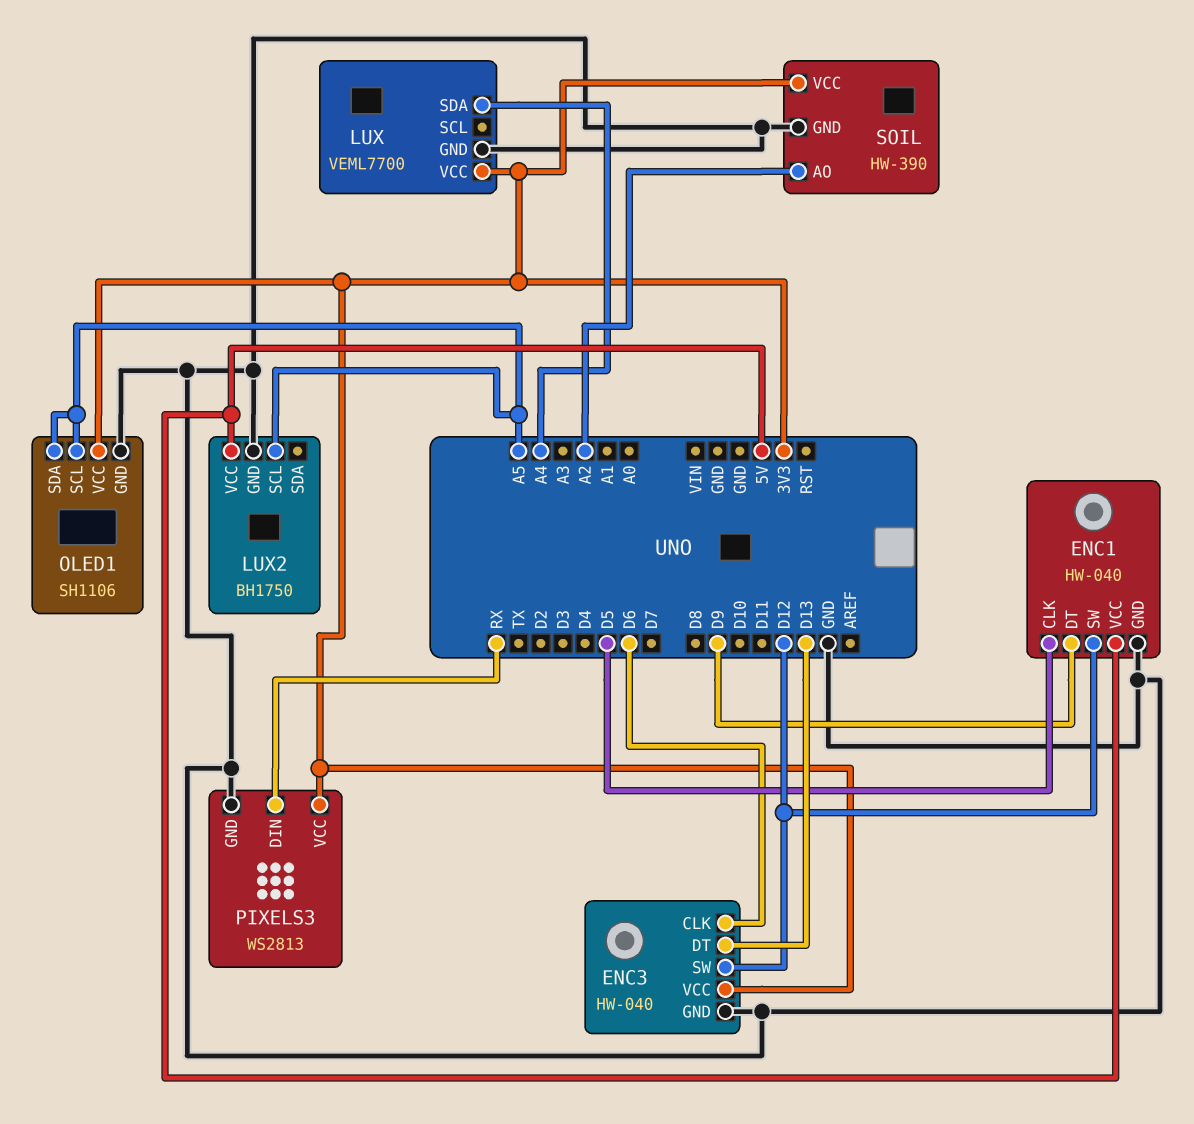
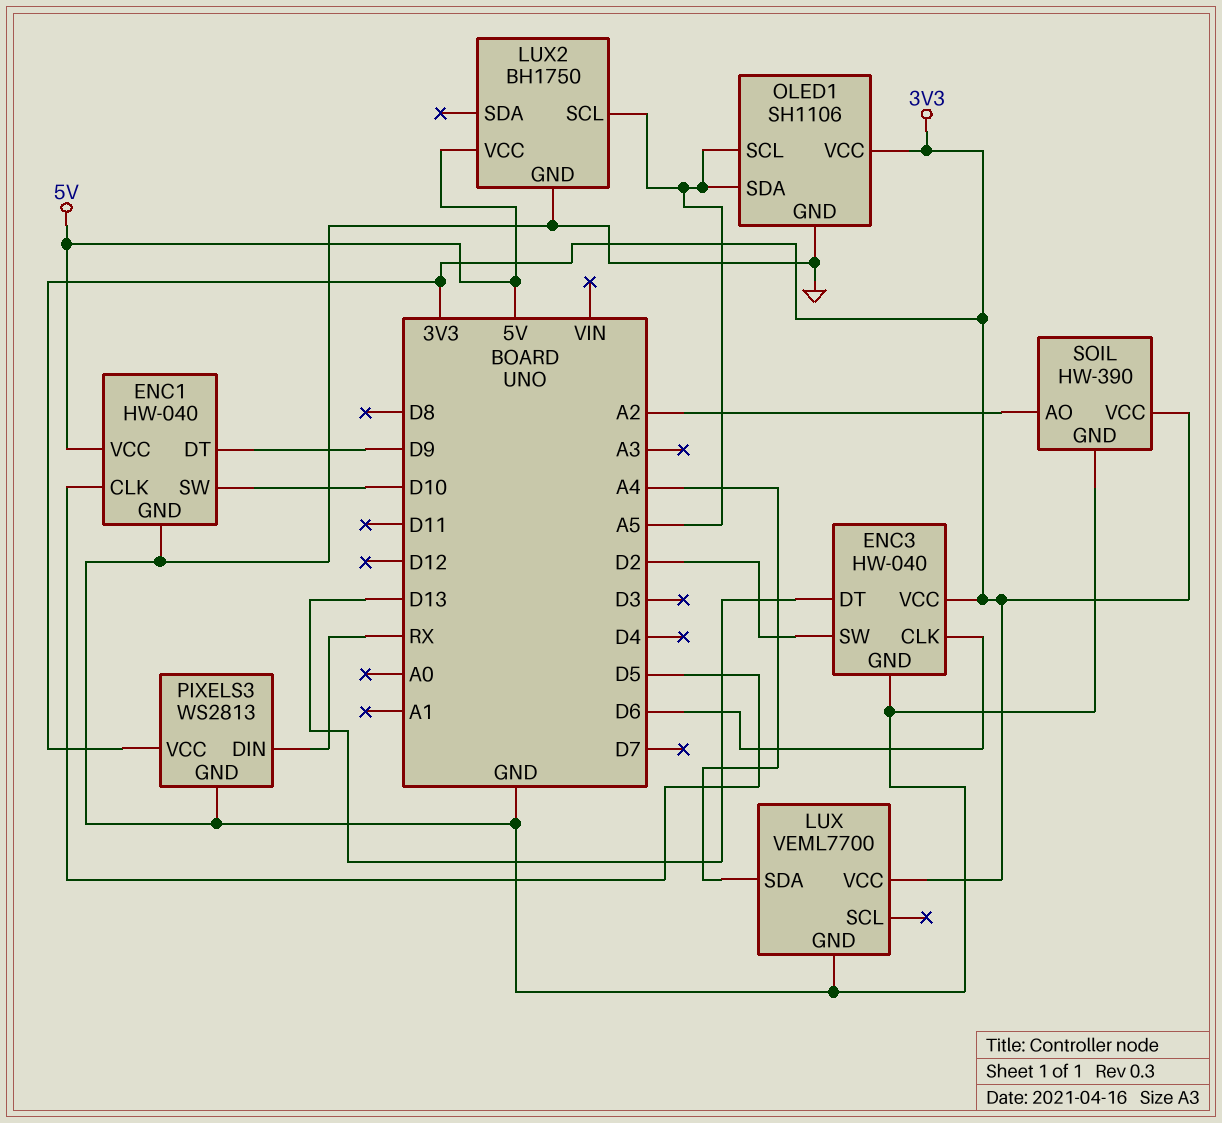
ENC1 pin SW: D12 -> D10
ENC3 pin SW: D12 -> D2

